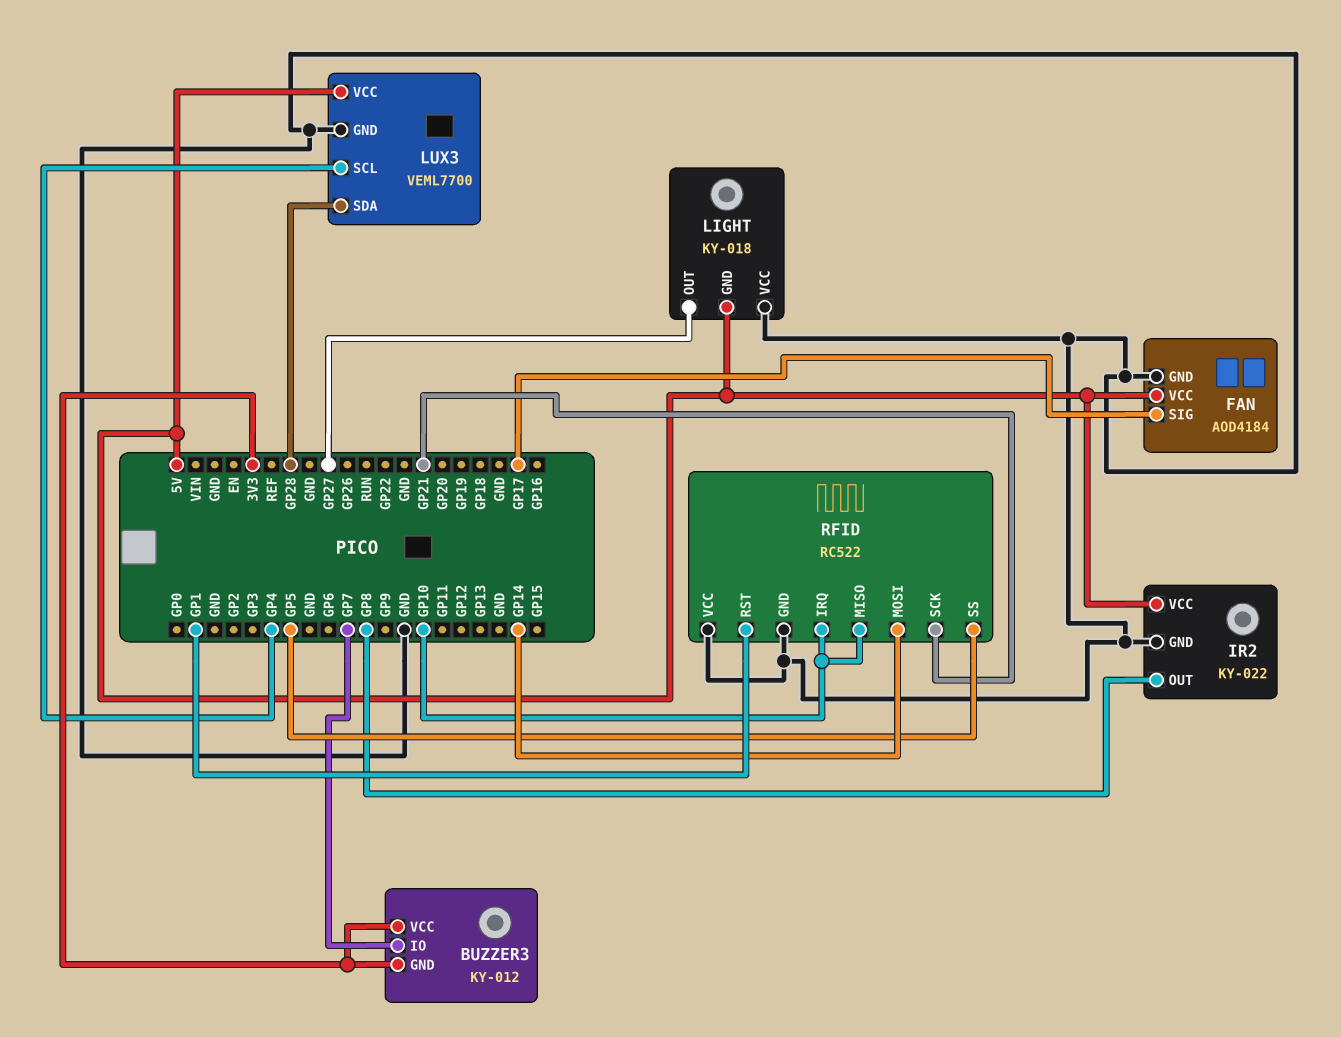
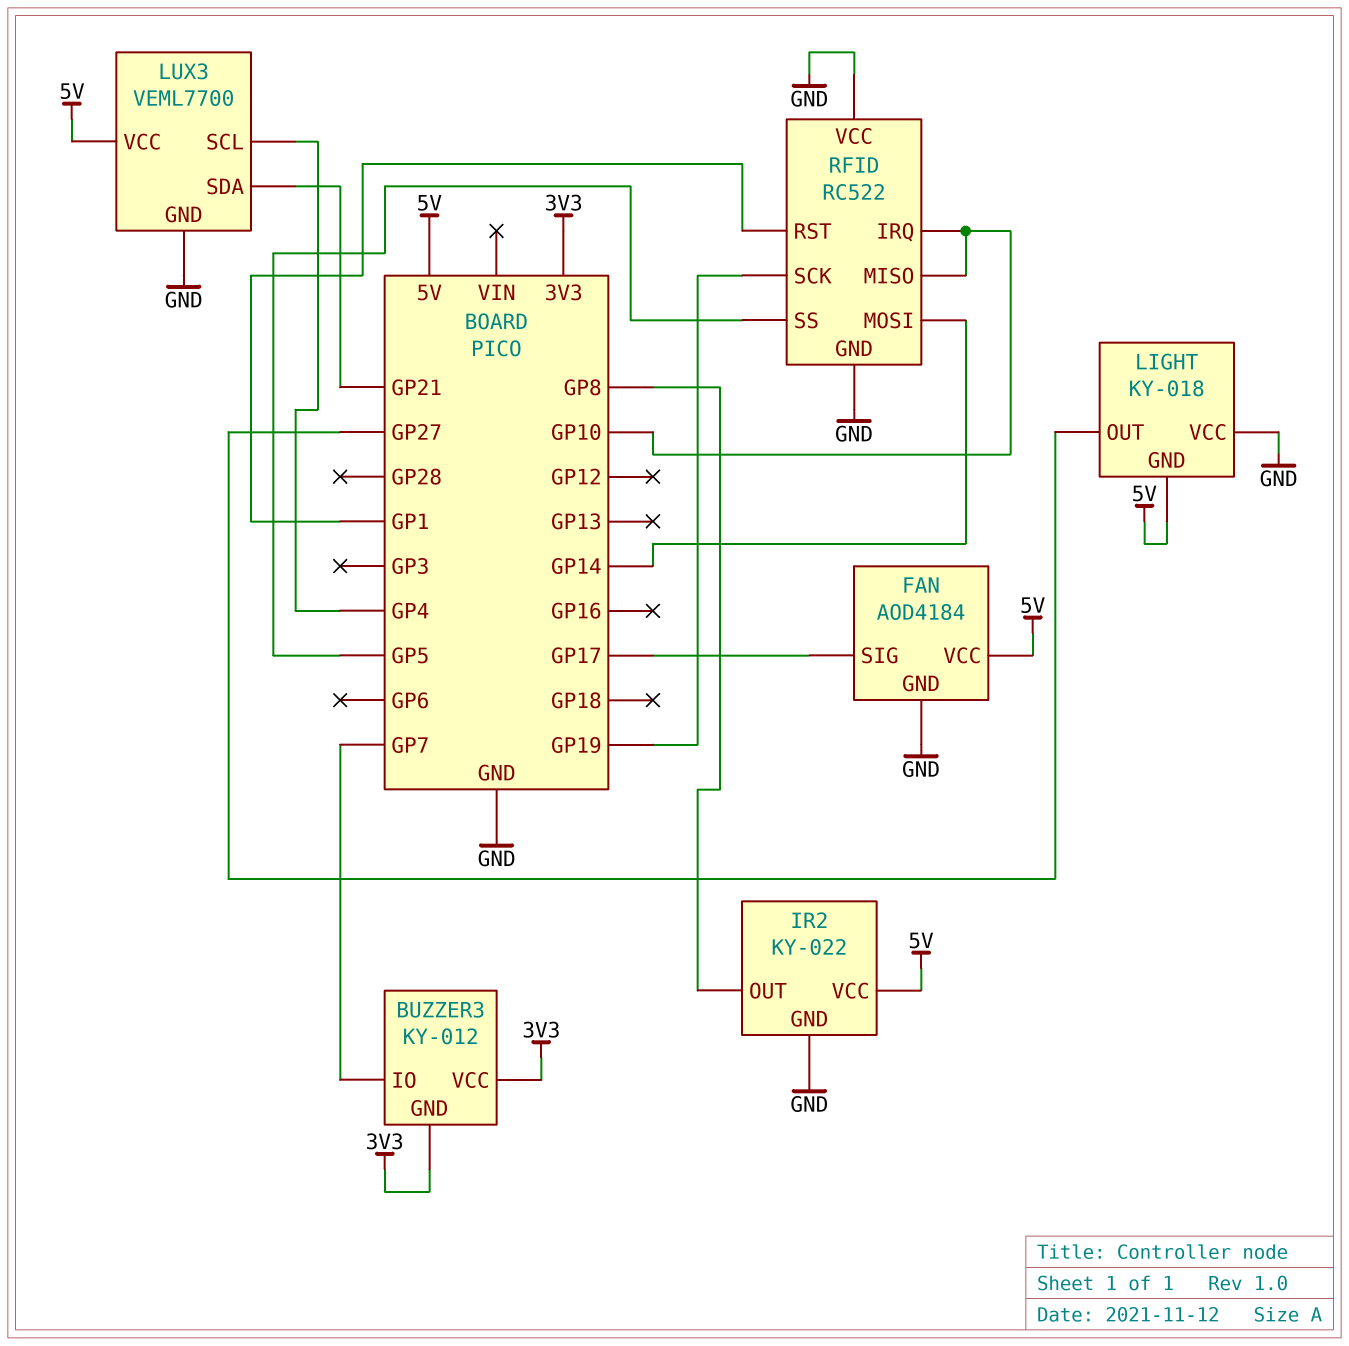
LUX3 pin SDA: GP28 -> GP21
RFID pin SCK: GP21 -> GP19

